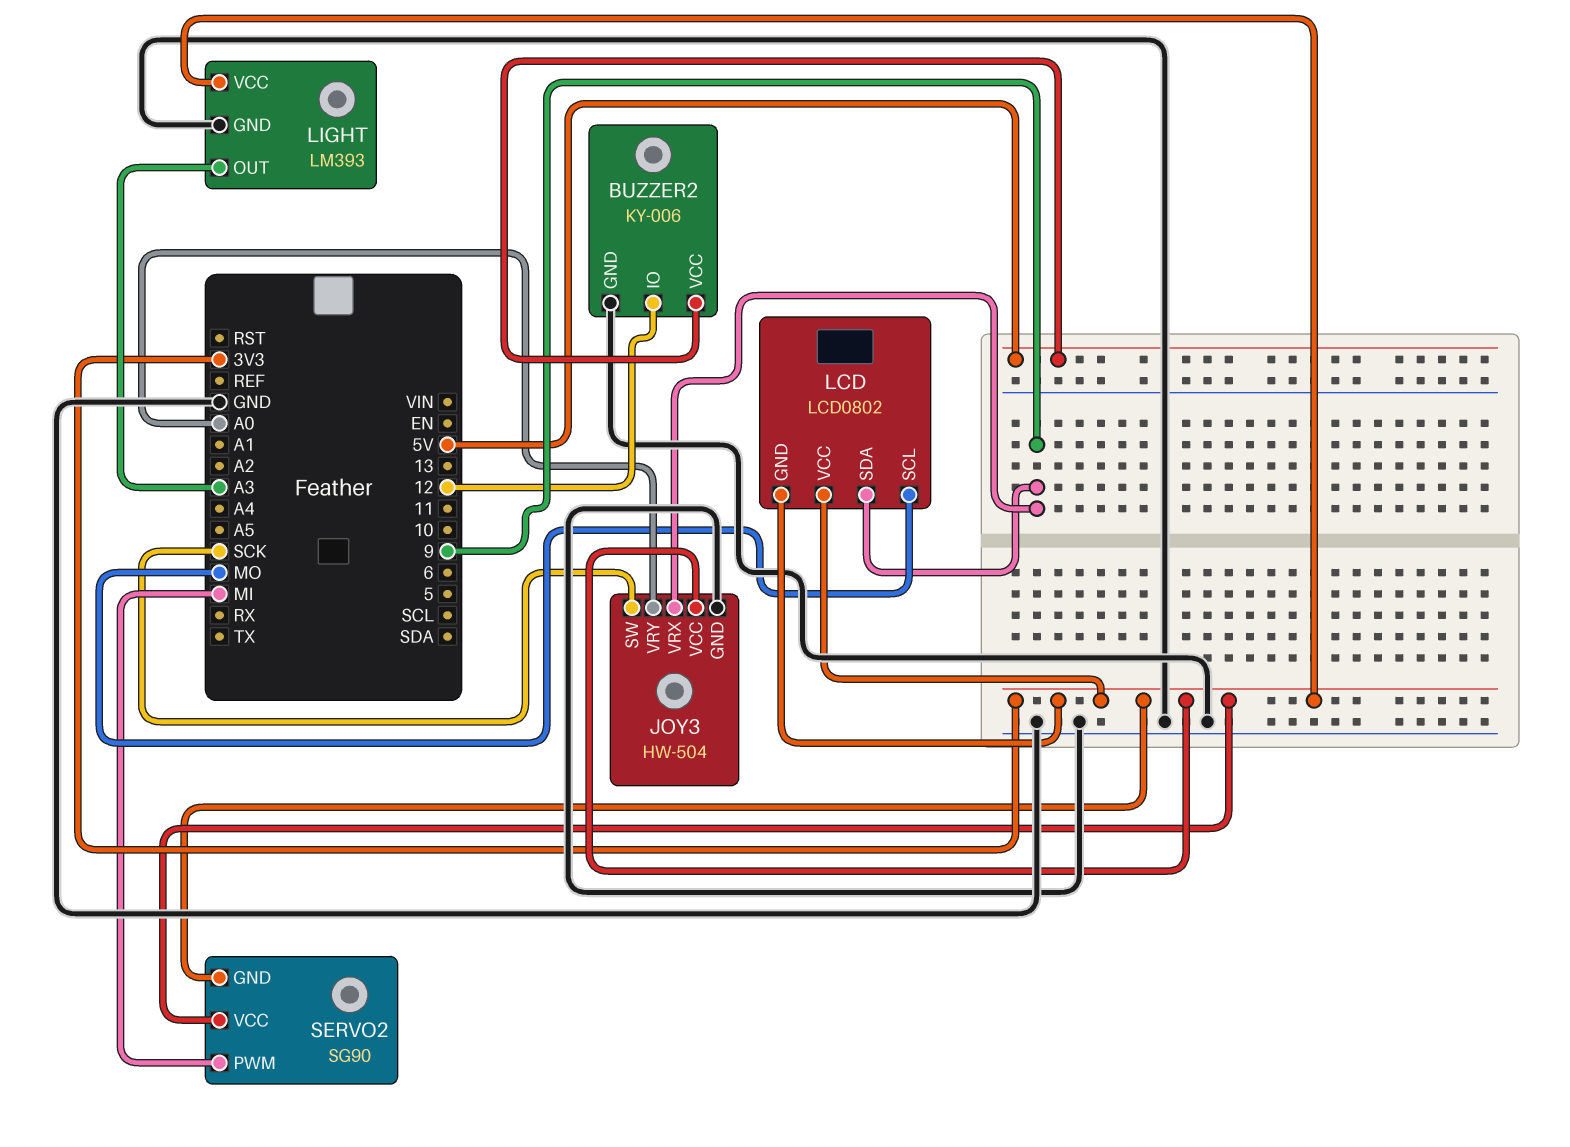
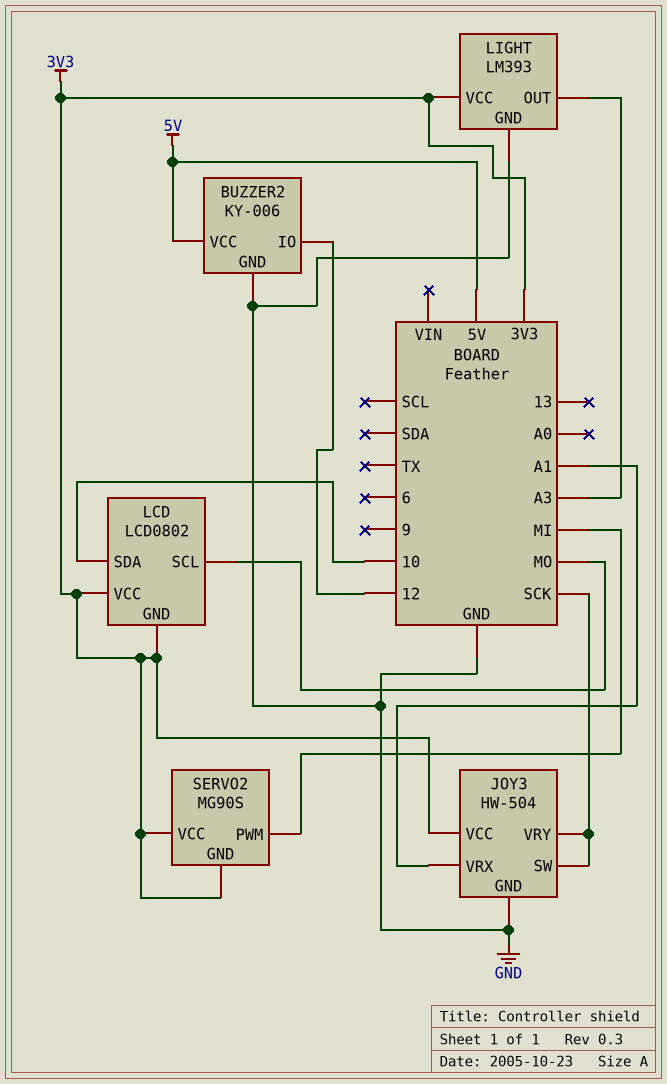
JOY3 pin VRX: 9 -> A1
JOY3 pin VRY: A0 -> SCK
LCD pin SDA: 9 -> 10
SERVO2: SG90 -> MG90S

